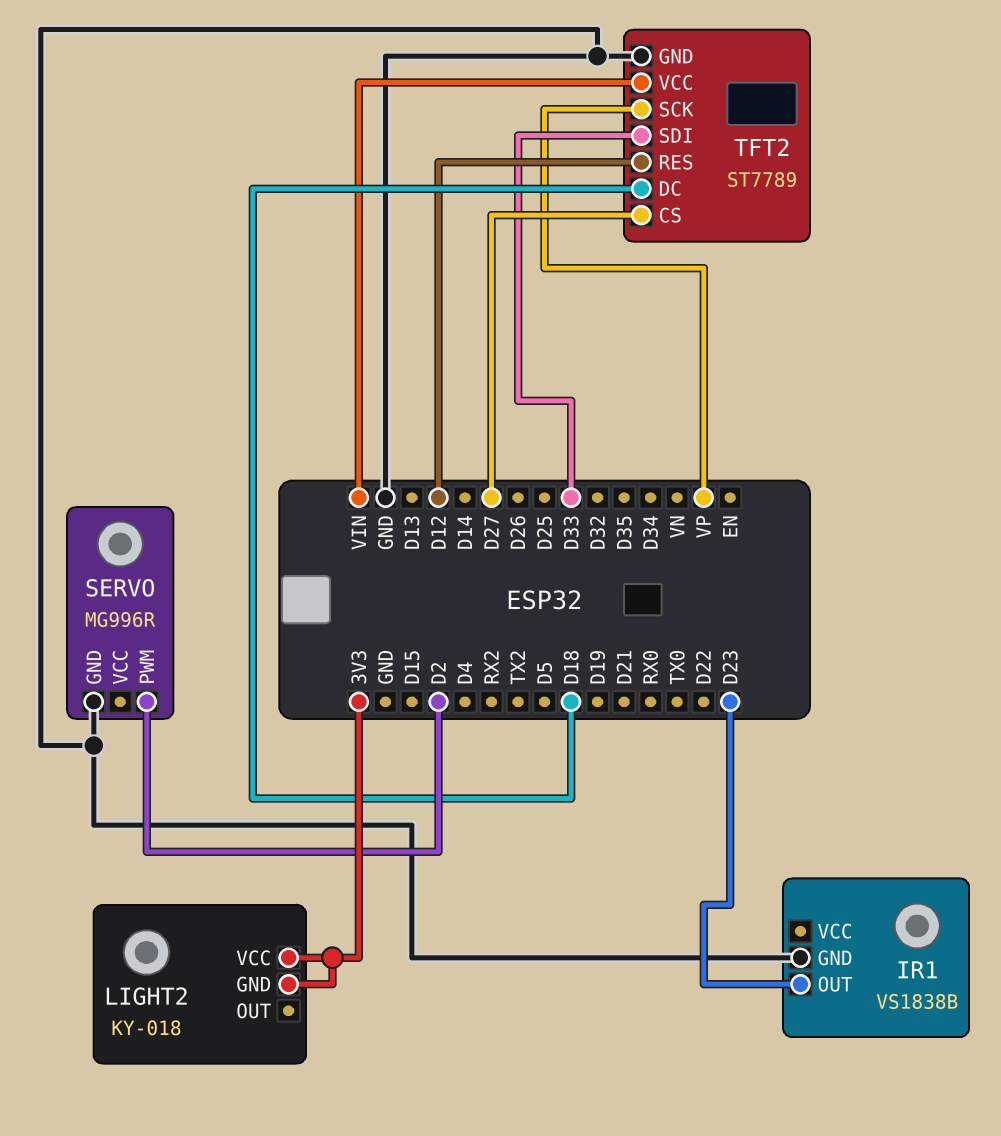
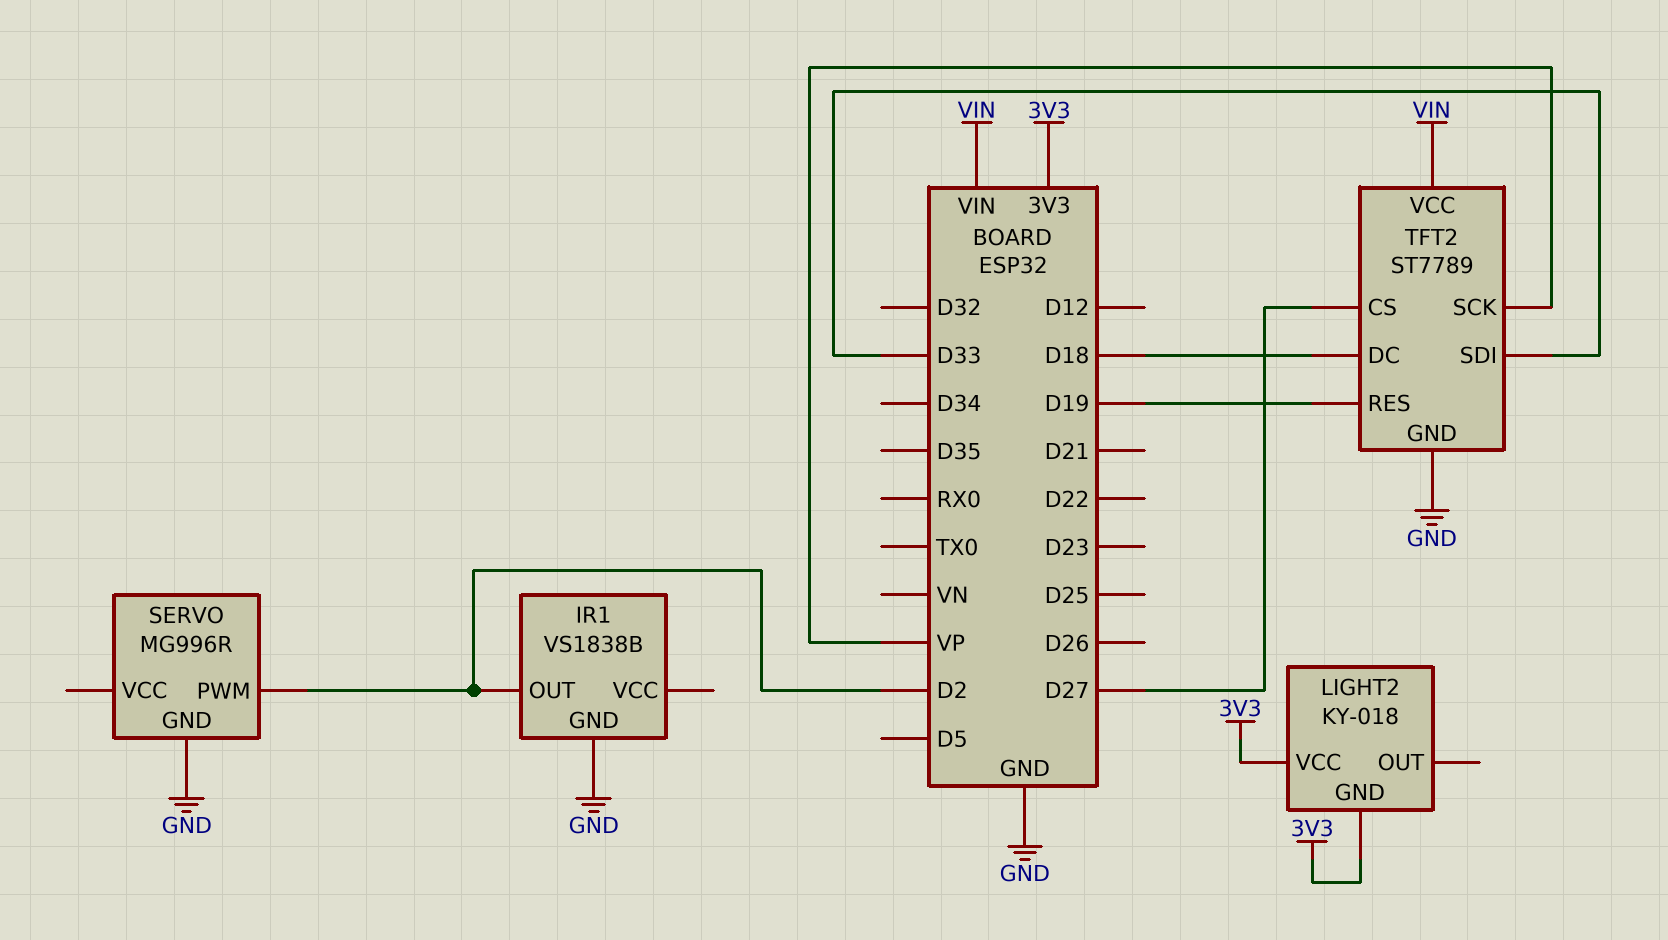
IR1 pin OUT: D23 -> D2
TFT2 pin RES: D12 -> D19

